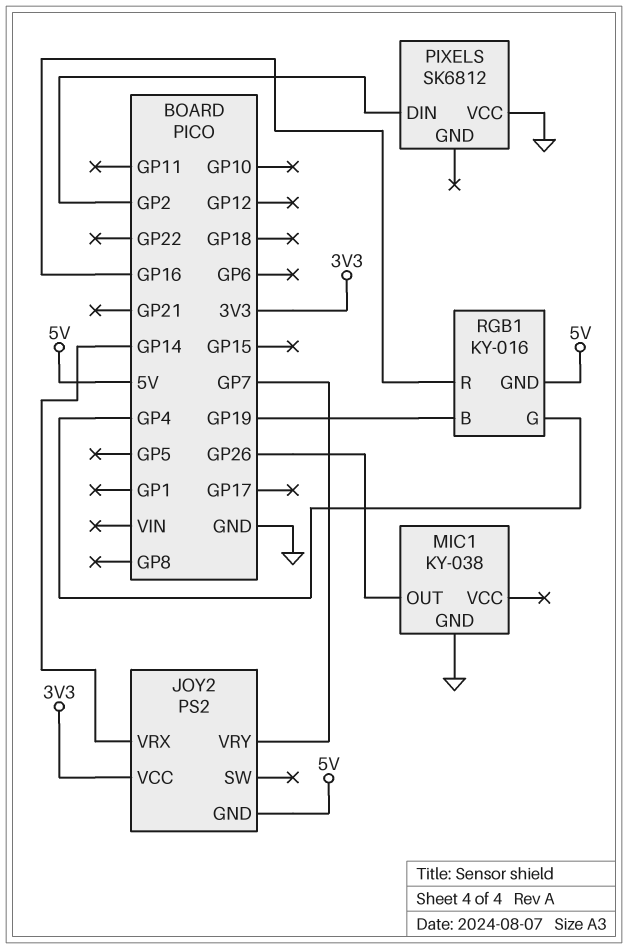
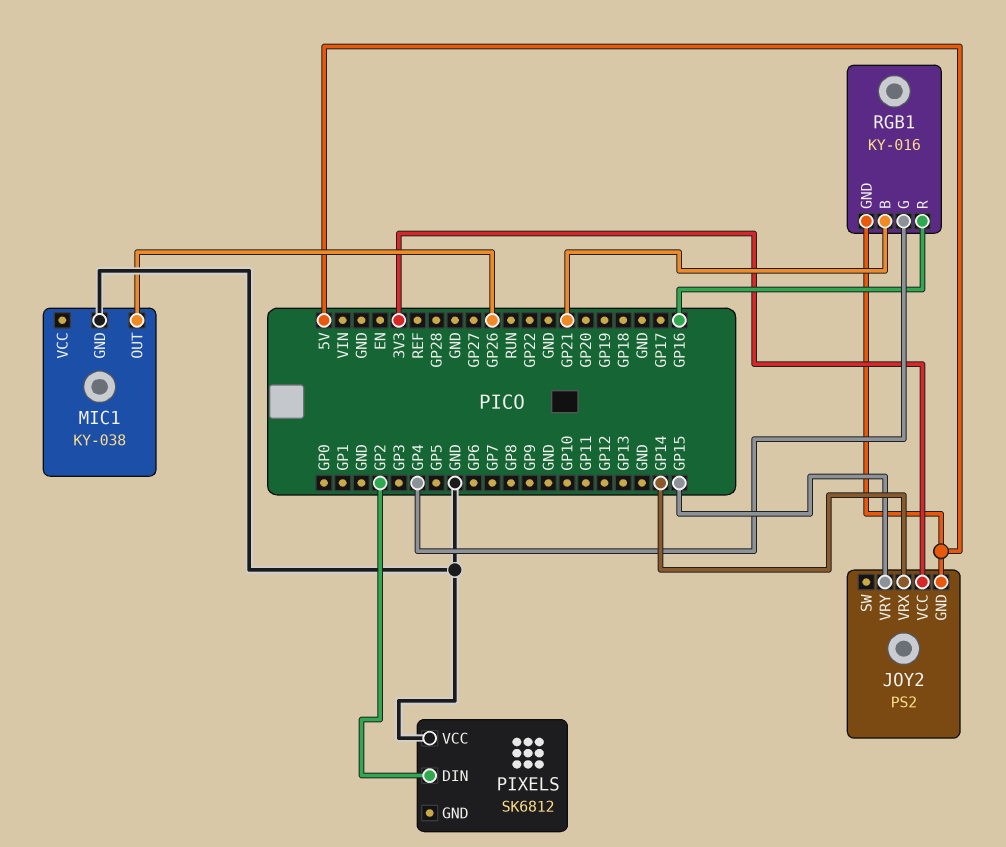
JOY2 pin VRY: GP7 -> GP15
RGB1 pin B: GP19 -> GP21

